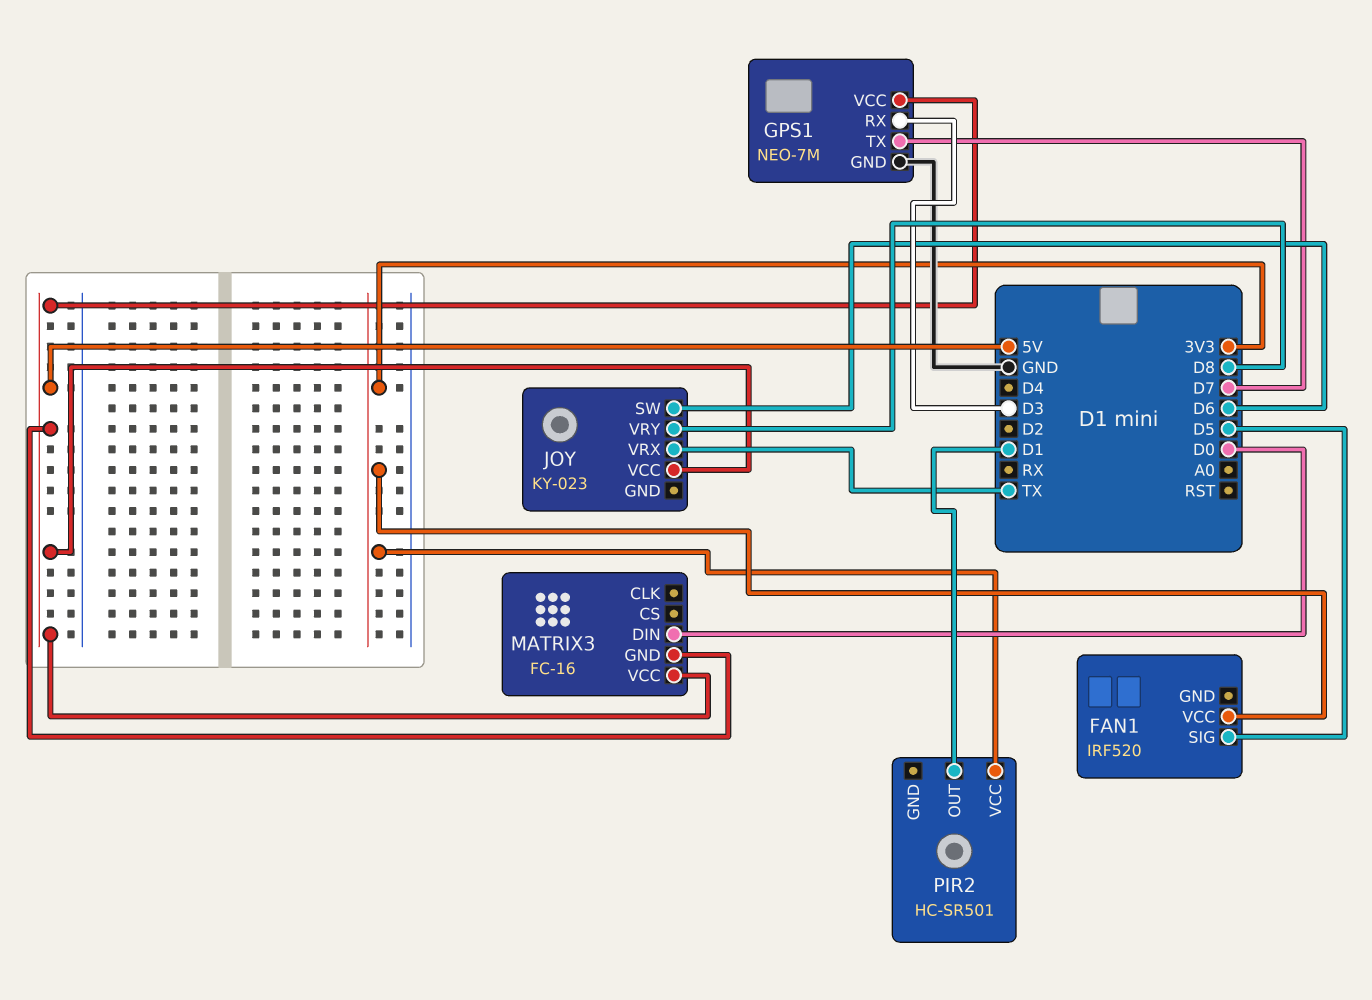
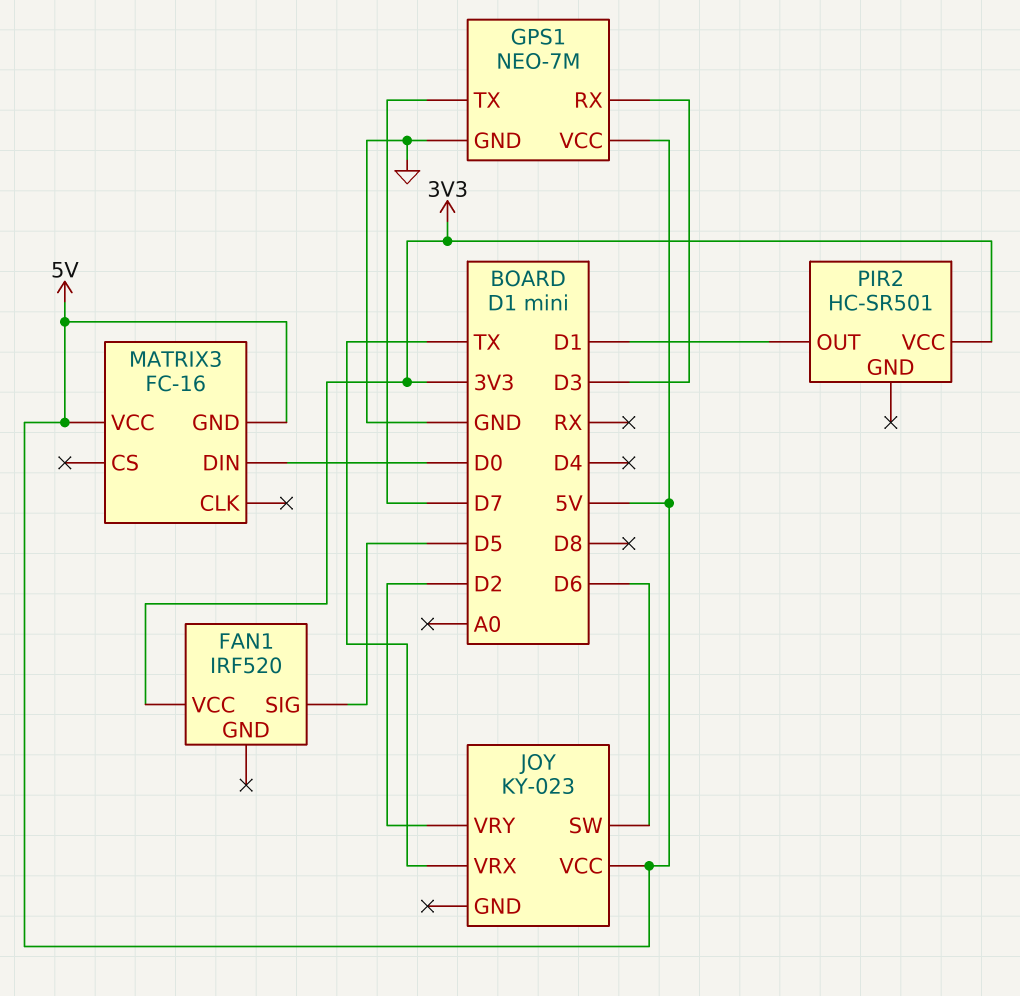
JOY pin VRY: D8 -> D2

